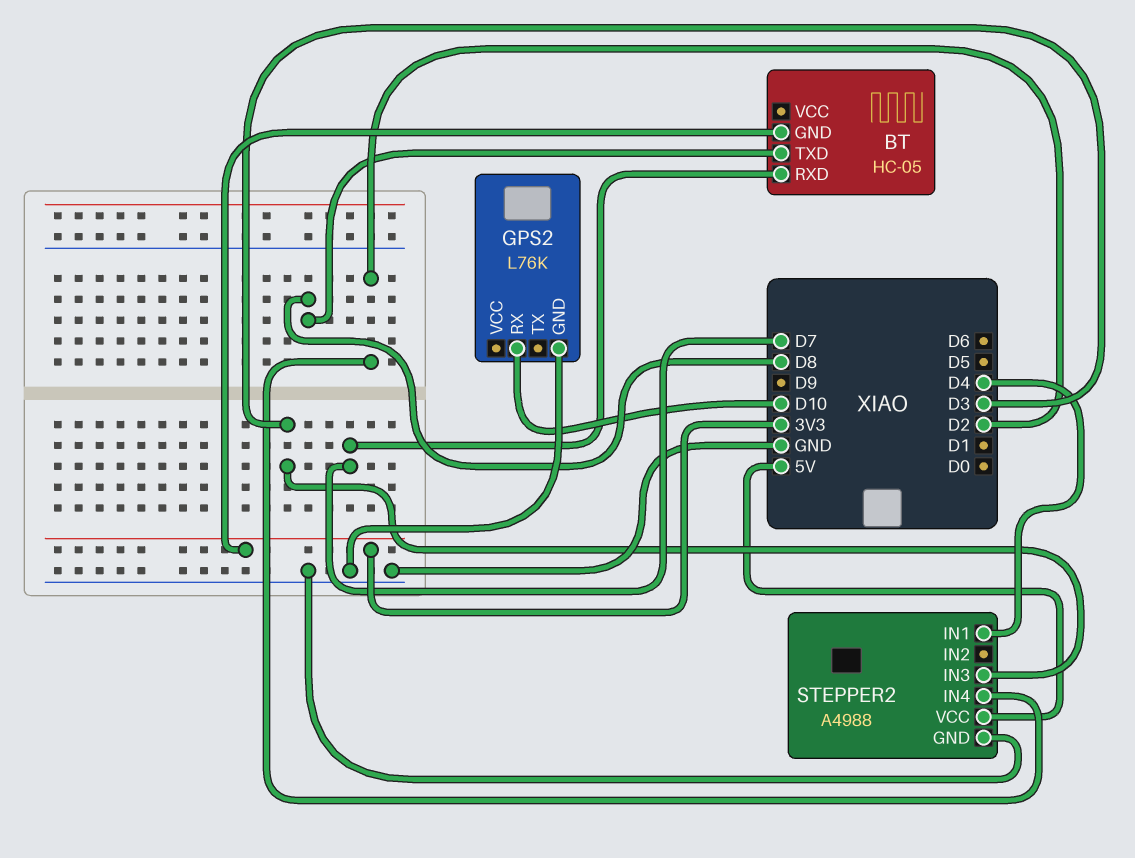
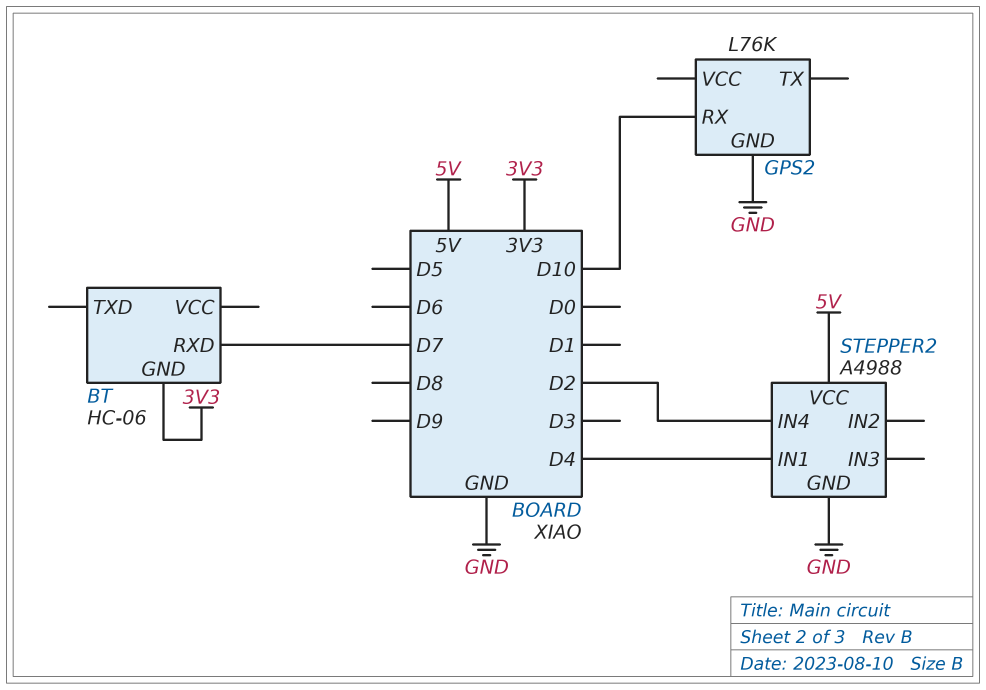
BT: HC-05 -> HC-06
BT pin TXD: D8 -> none
STEPPER2 pin IN3: D3 -> none

